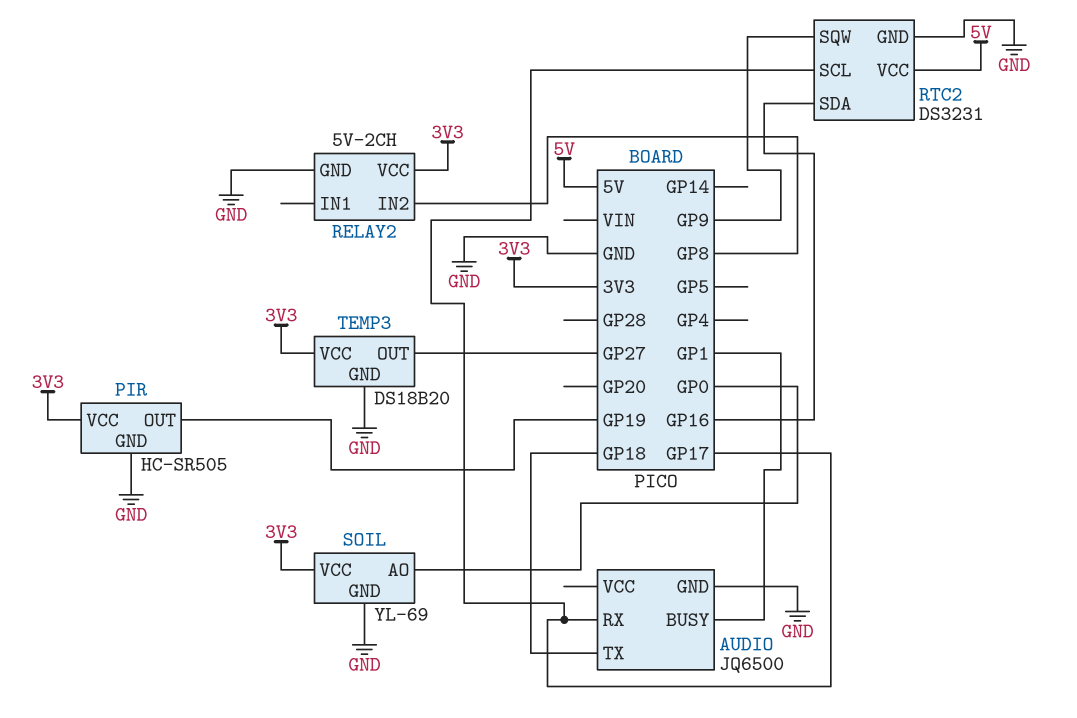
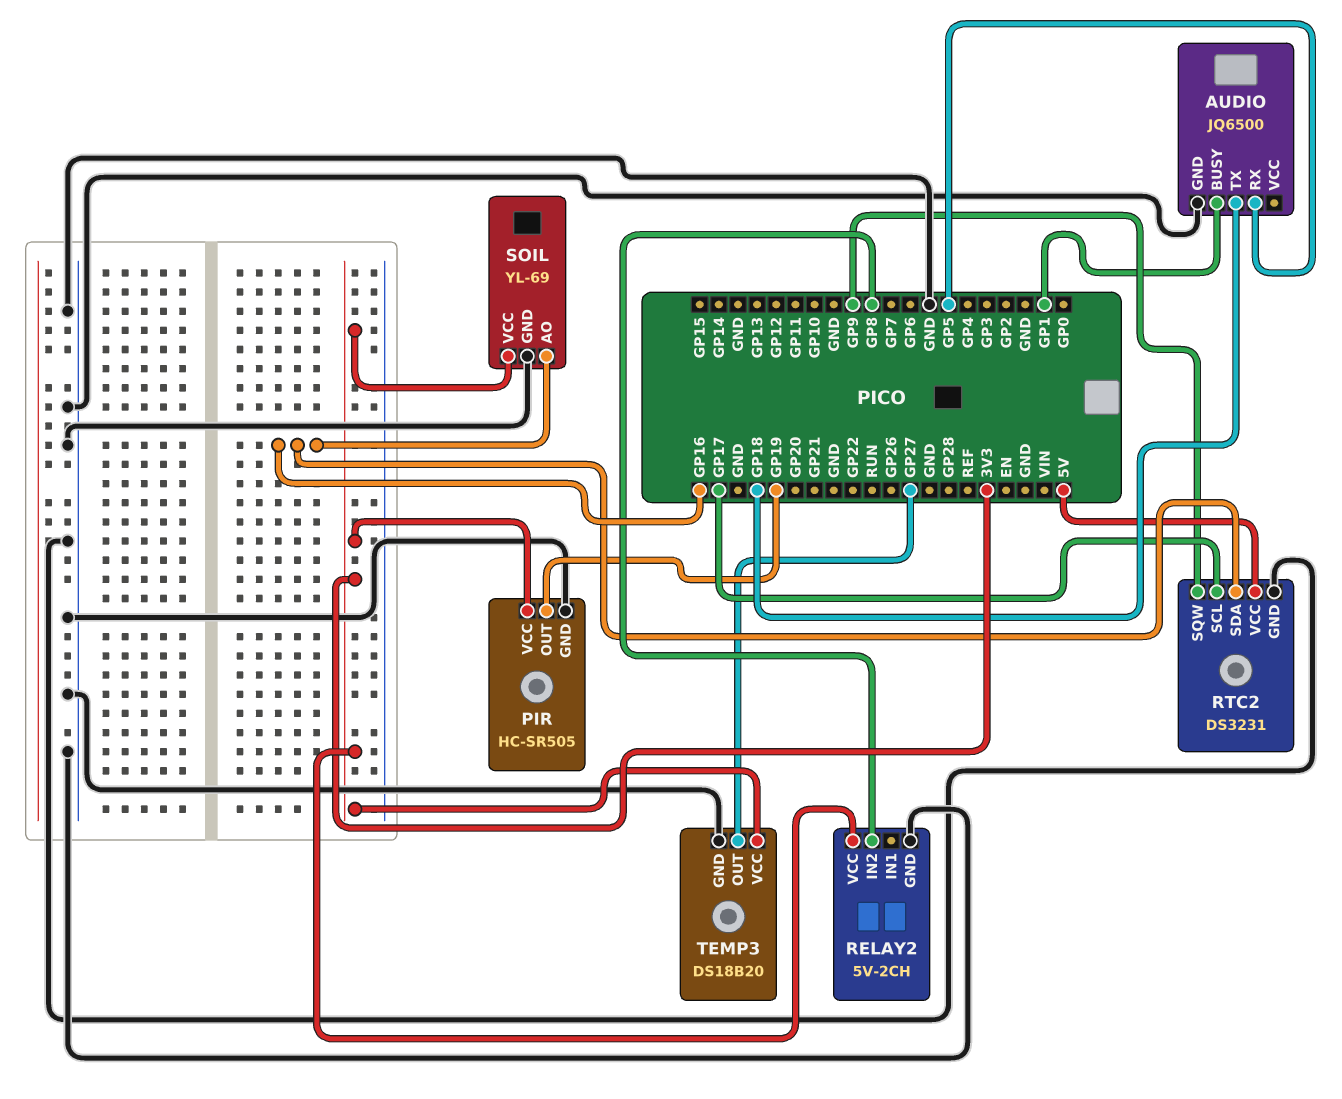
AUDIO pin RX: GP17 -> GP5
SOIL pin AO: GP0 -> GP16

